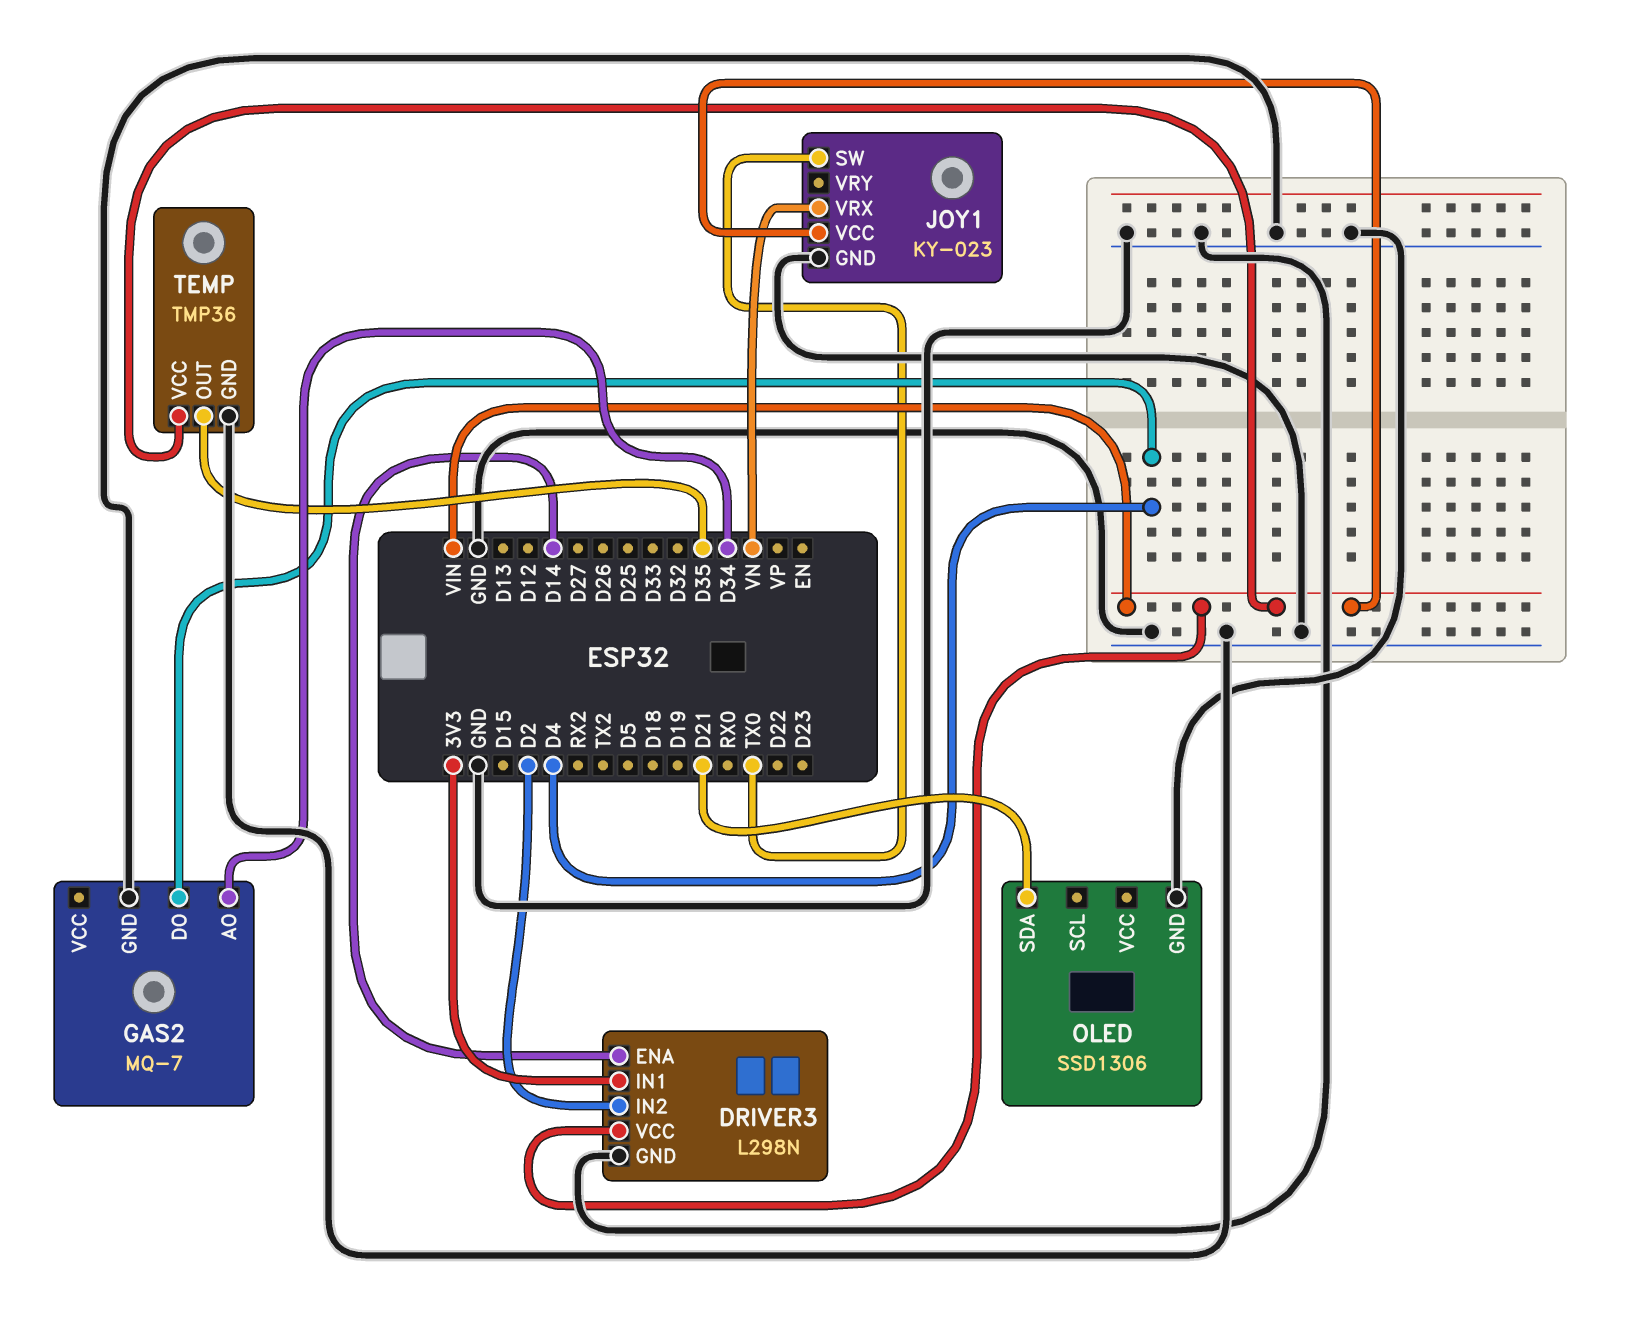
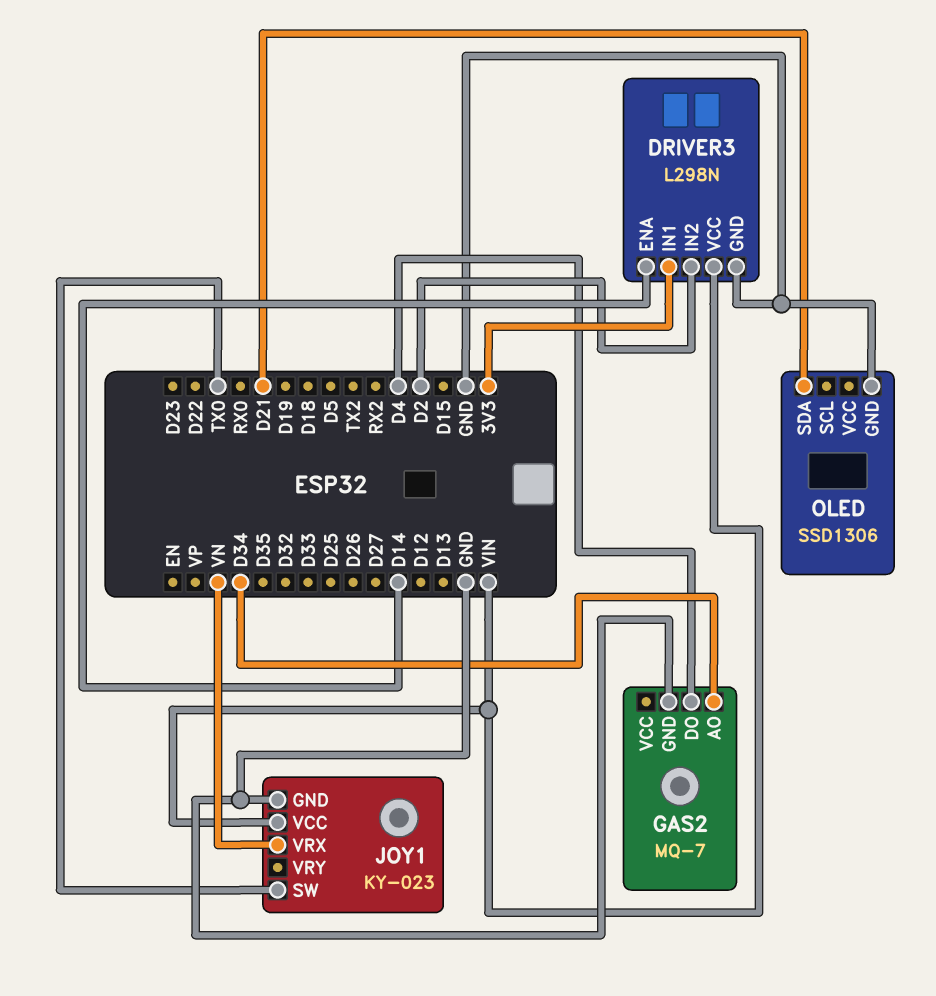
TEMP: TMP36 -> none
TEMP pin GND: GND -> none
TEMP pin OUT: D35 -> none
TEMP pin VCC: VIN -> none

